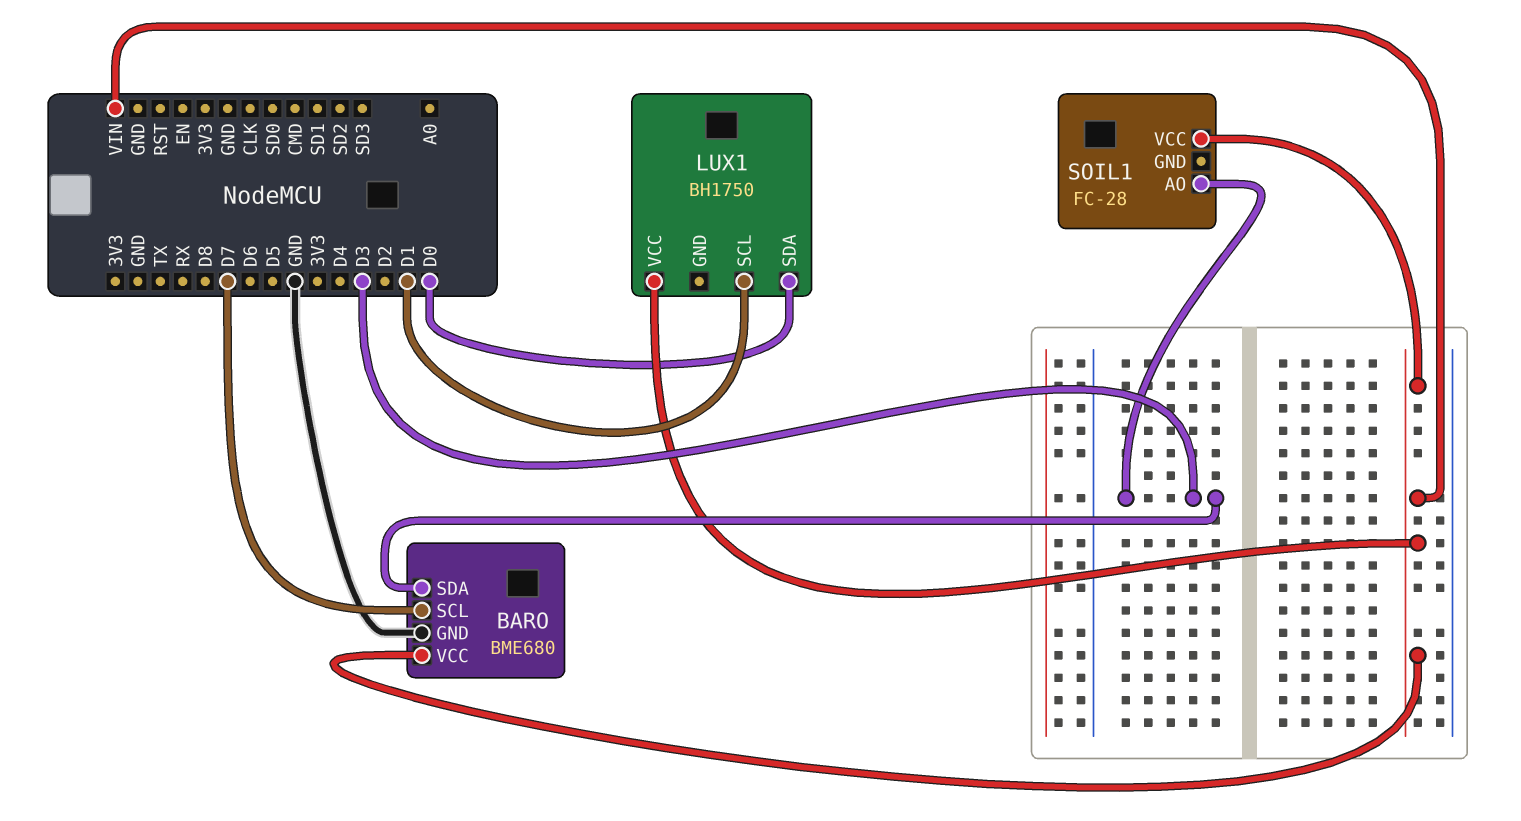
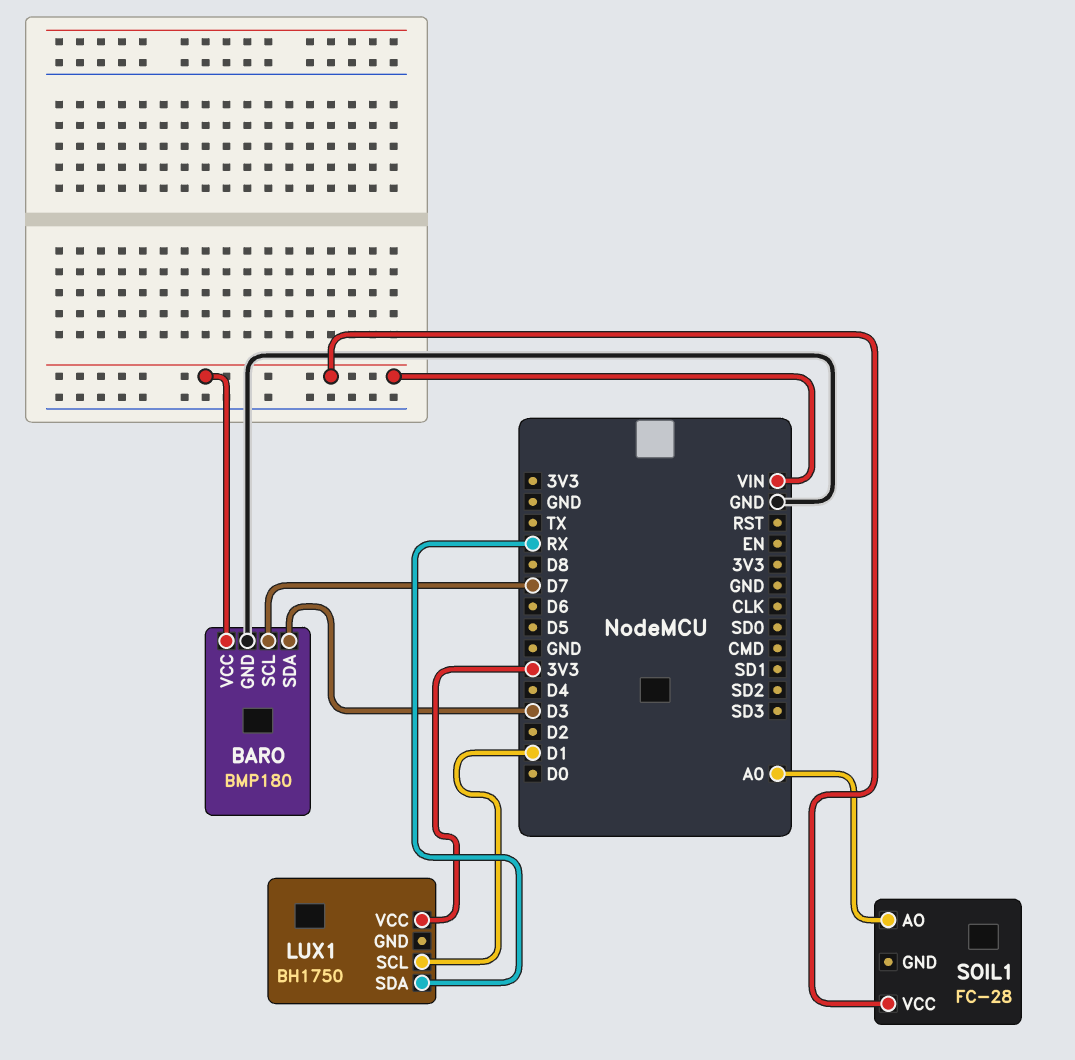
BARO: BME680 -> BMP180
LUX1 pin SDA: D0 -> RX
LUX1 pin VCC: VIN -> 3V3
SOIL1 pin AO: D3 -> A0

